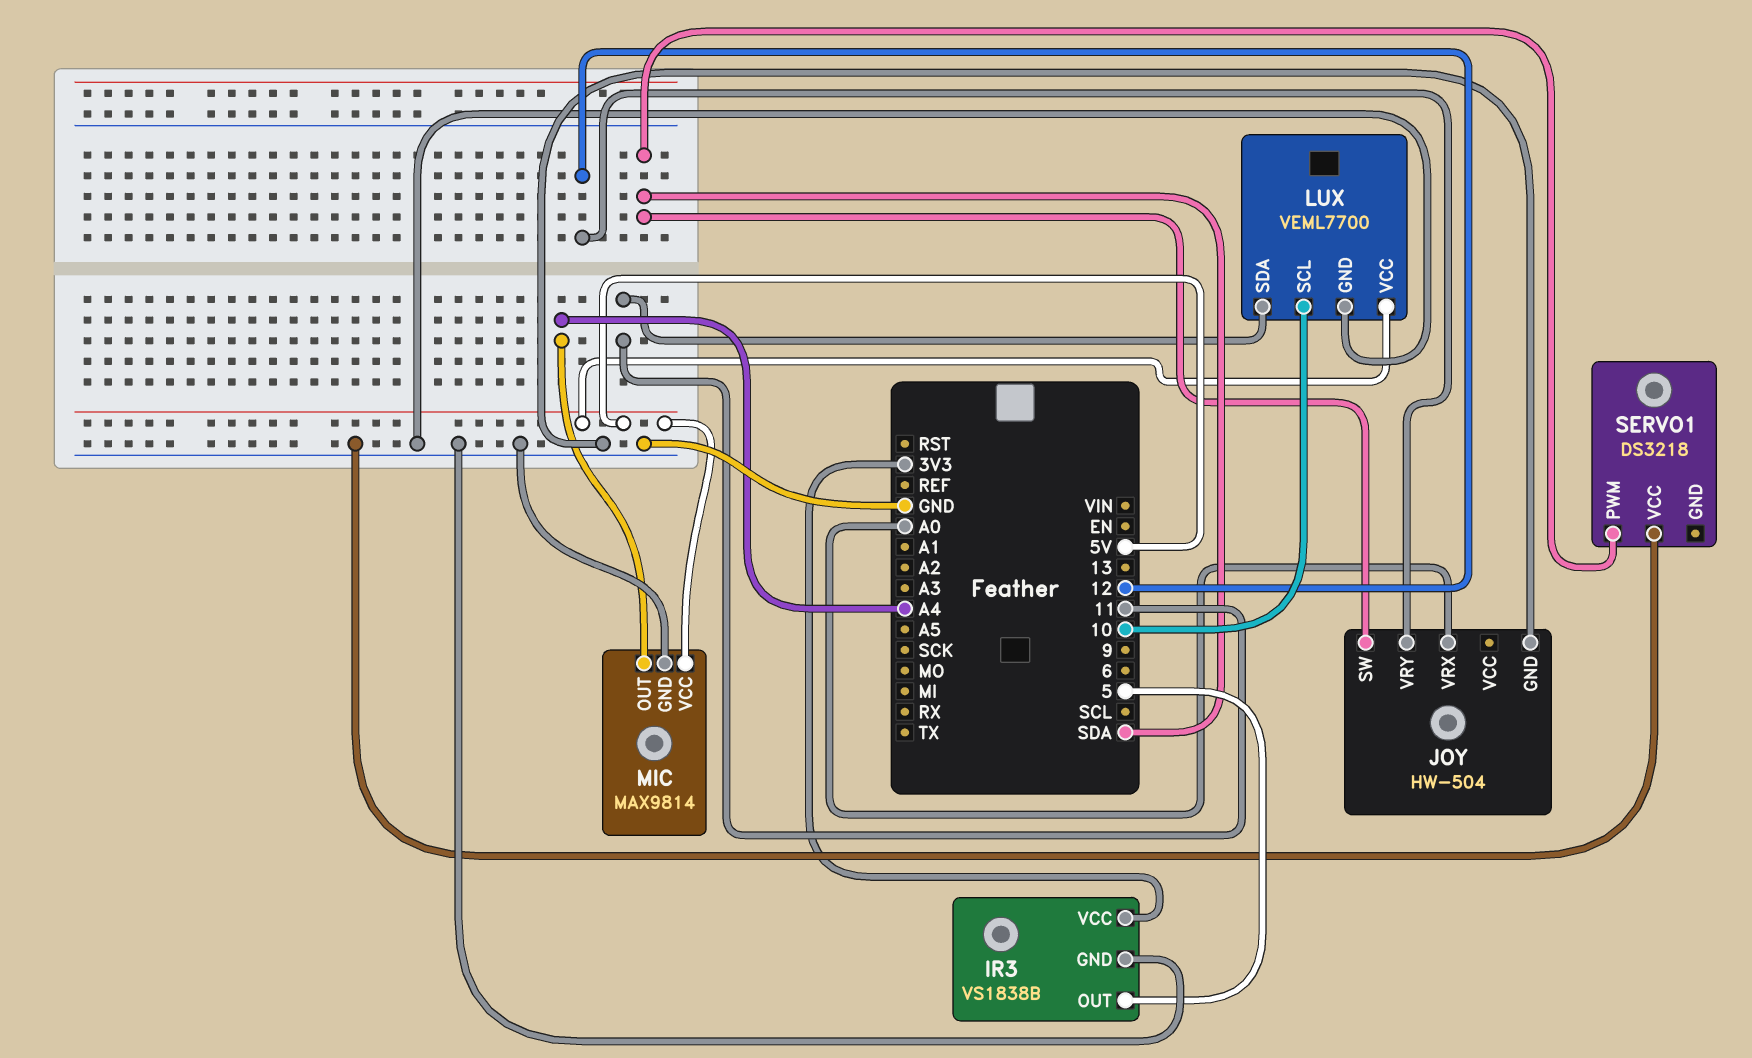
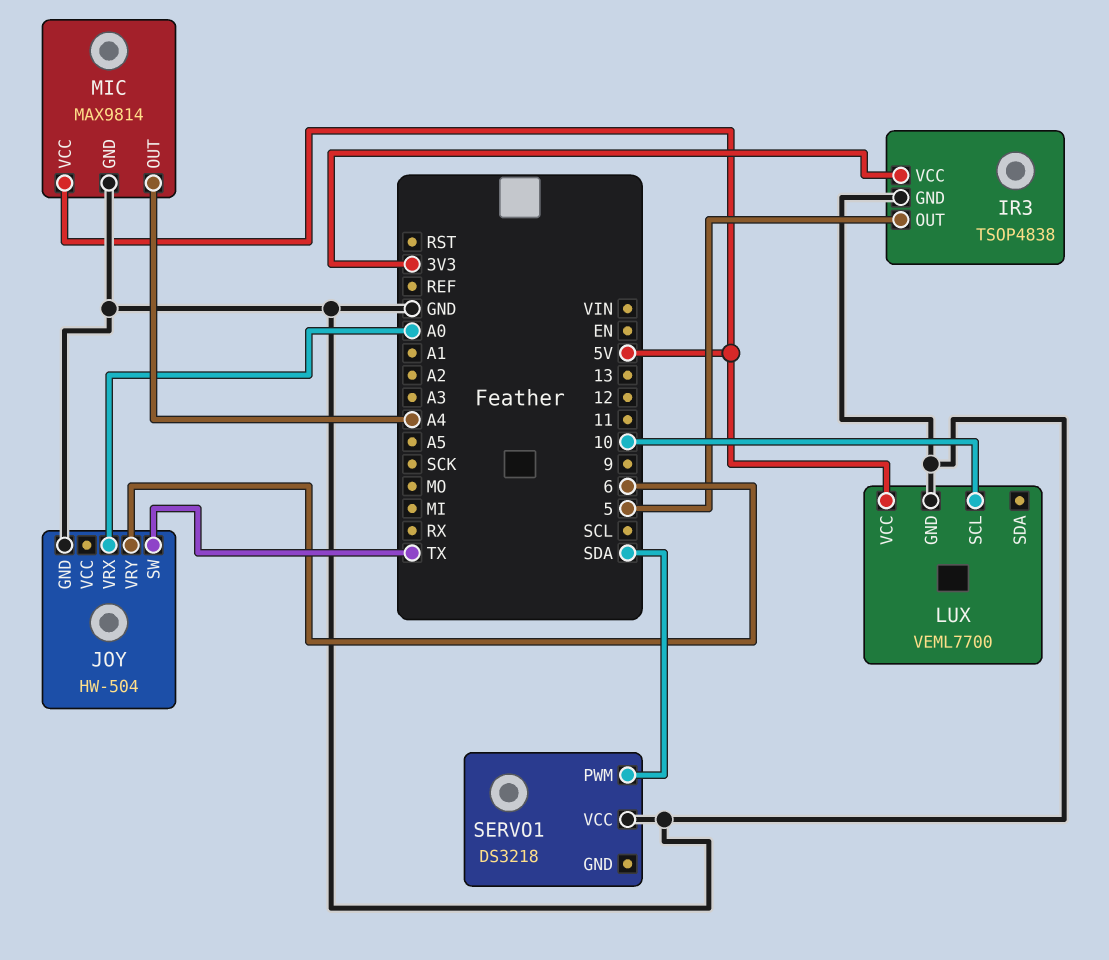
IR3: VS1838B -> TSOP4838
JOY pin SW: SDA -> TX
JOY pin VRY: 12 -> 6
LUX pin SDA: 11 -> none

